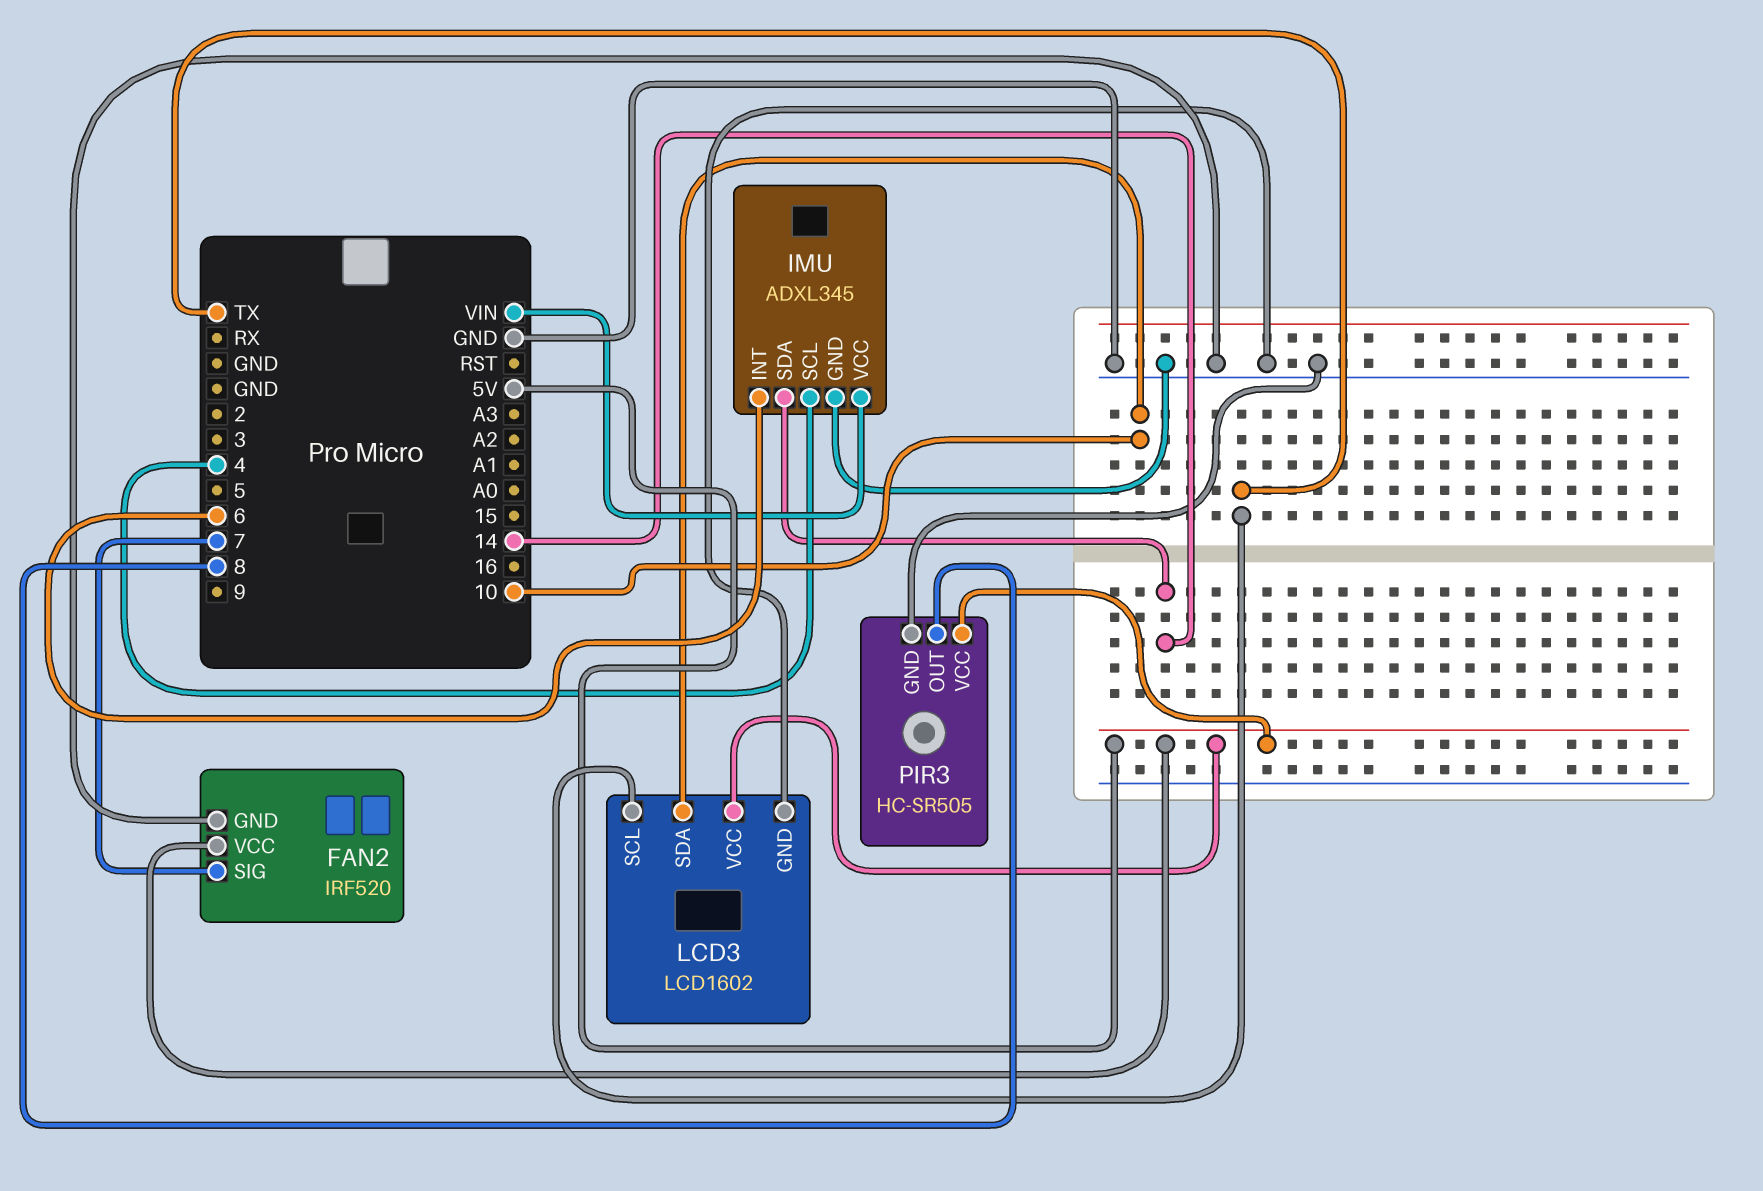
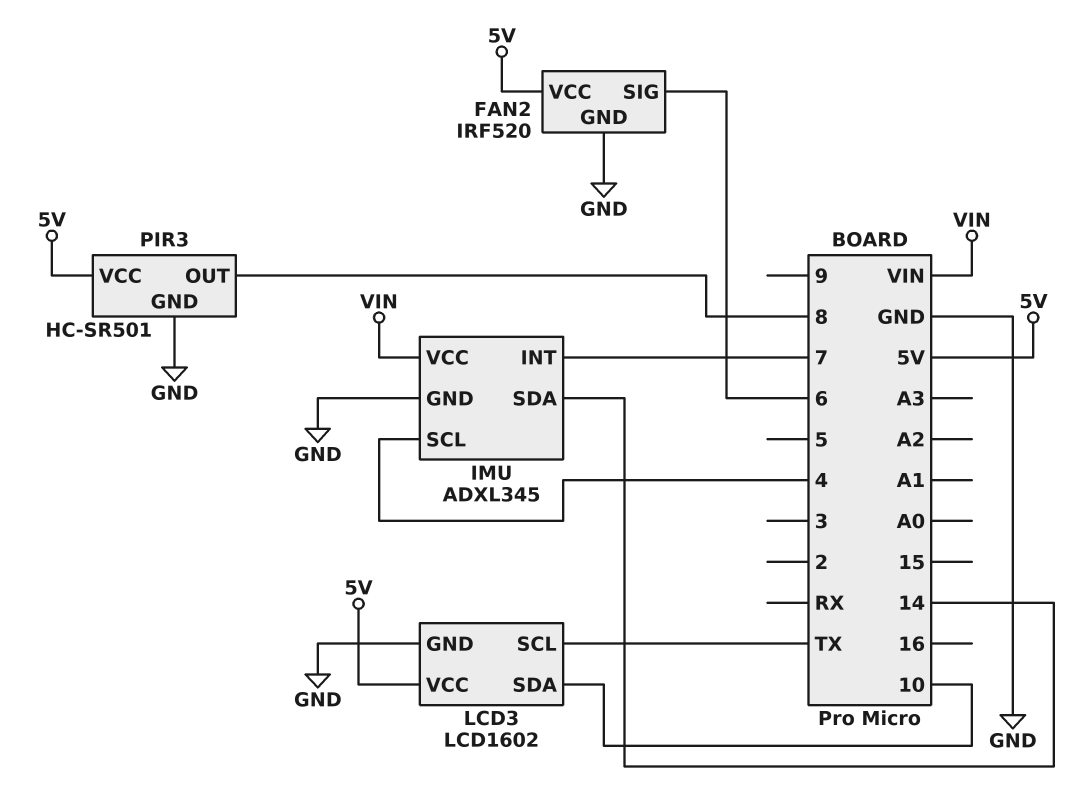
FAN2 pin SIG: 7 -> 6
IMU pin INT: 6 -> 7
PIR3: HC-SR505 -> HC-SR501

